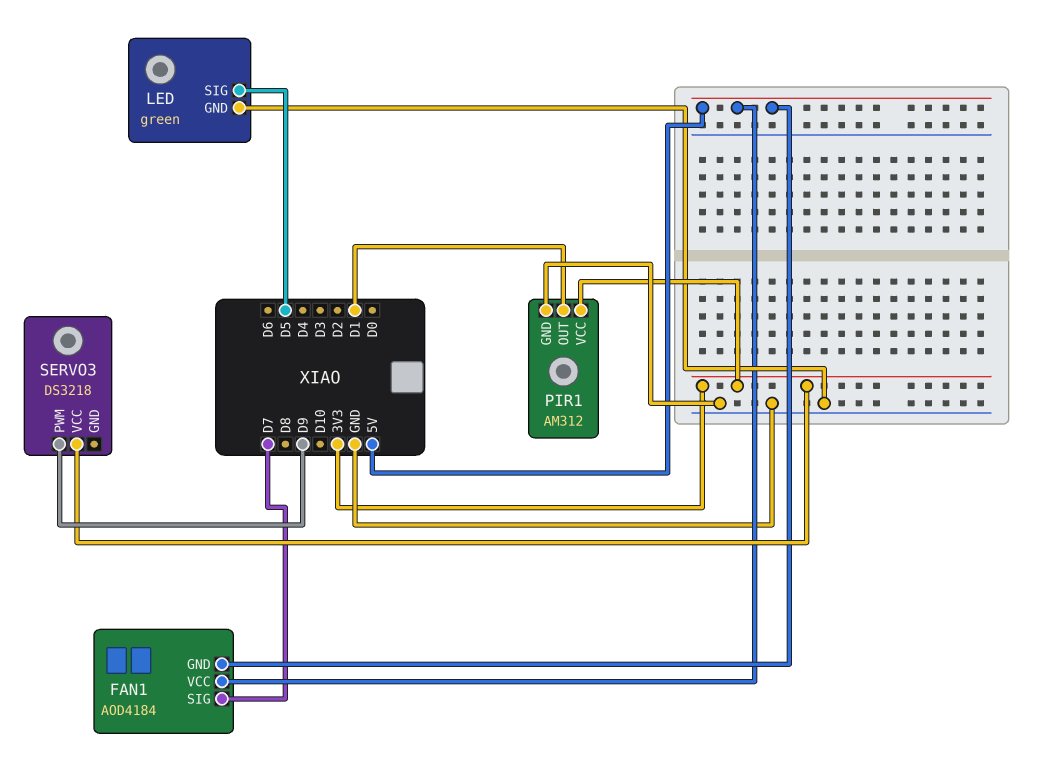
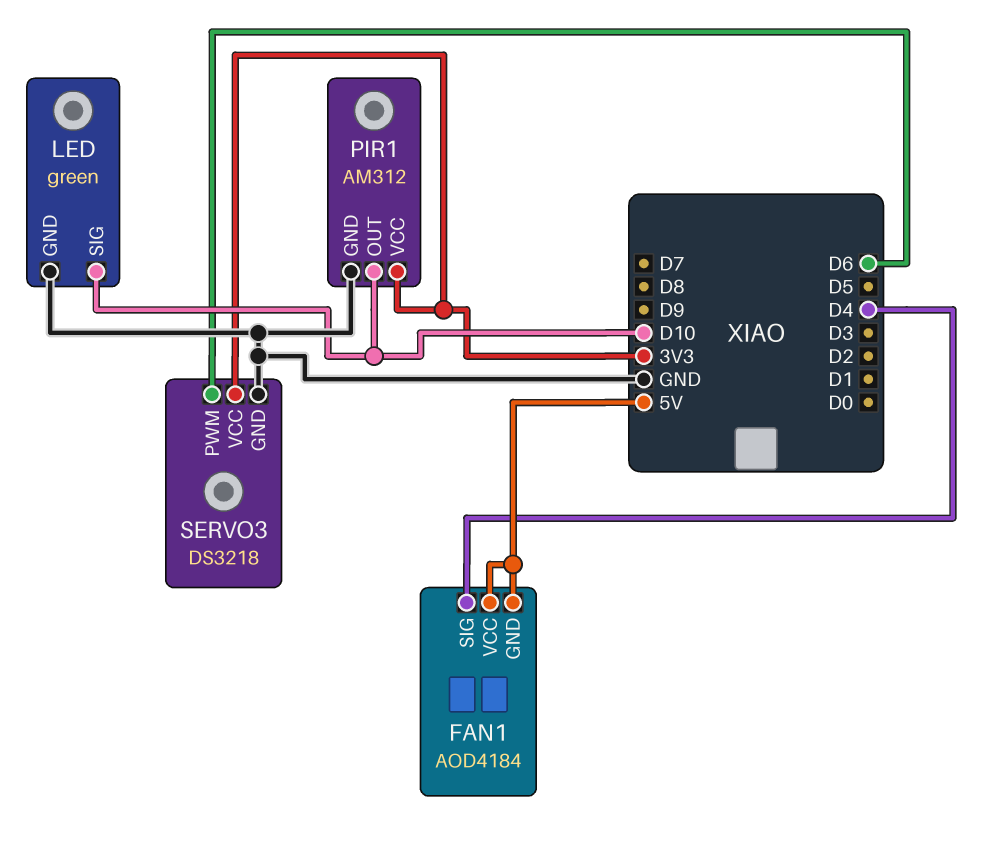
FAN1 pin SIG: D7 -> D4
LED pin SIG: D5 -> D10
PIR1 pin OUT: D1 -> D10
SERVO3 pin GND: none -> GND
SERVO3 pin PWM: D9 -> D6

